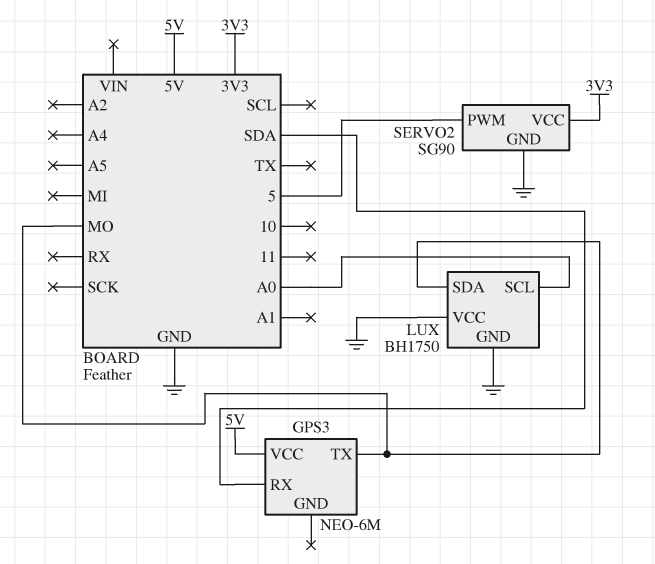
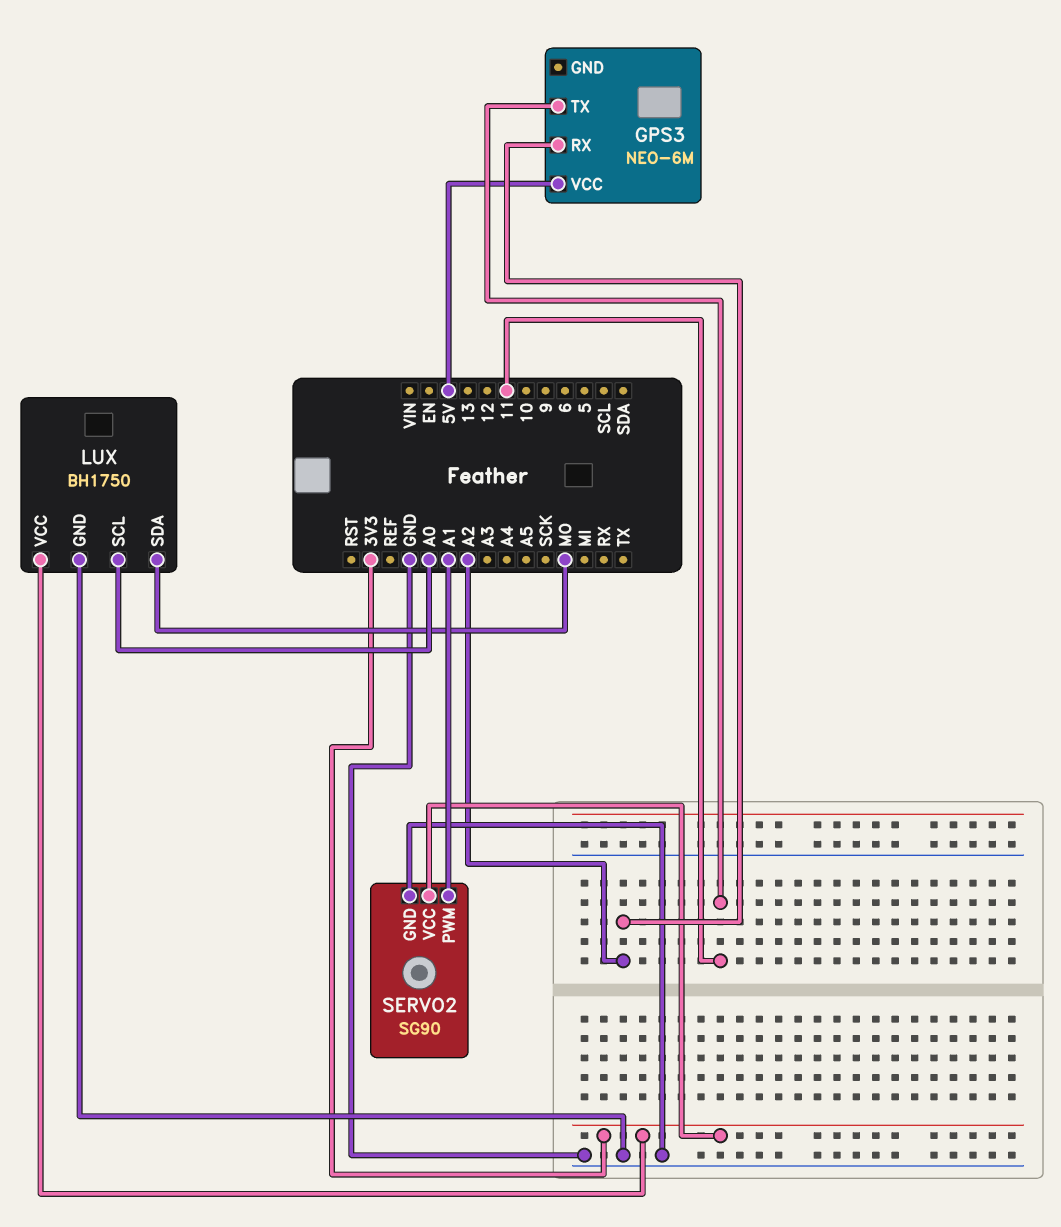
GPS3 pin RX: SDA -> A2
GPS3 pin TX: MO -> 11
LUX pin VCC: GND -> 3V3
SERVO2 pin PWM: 5 -> A1

